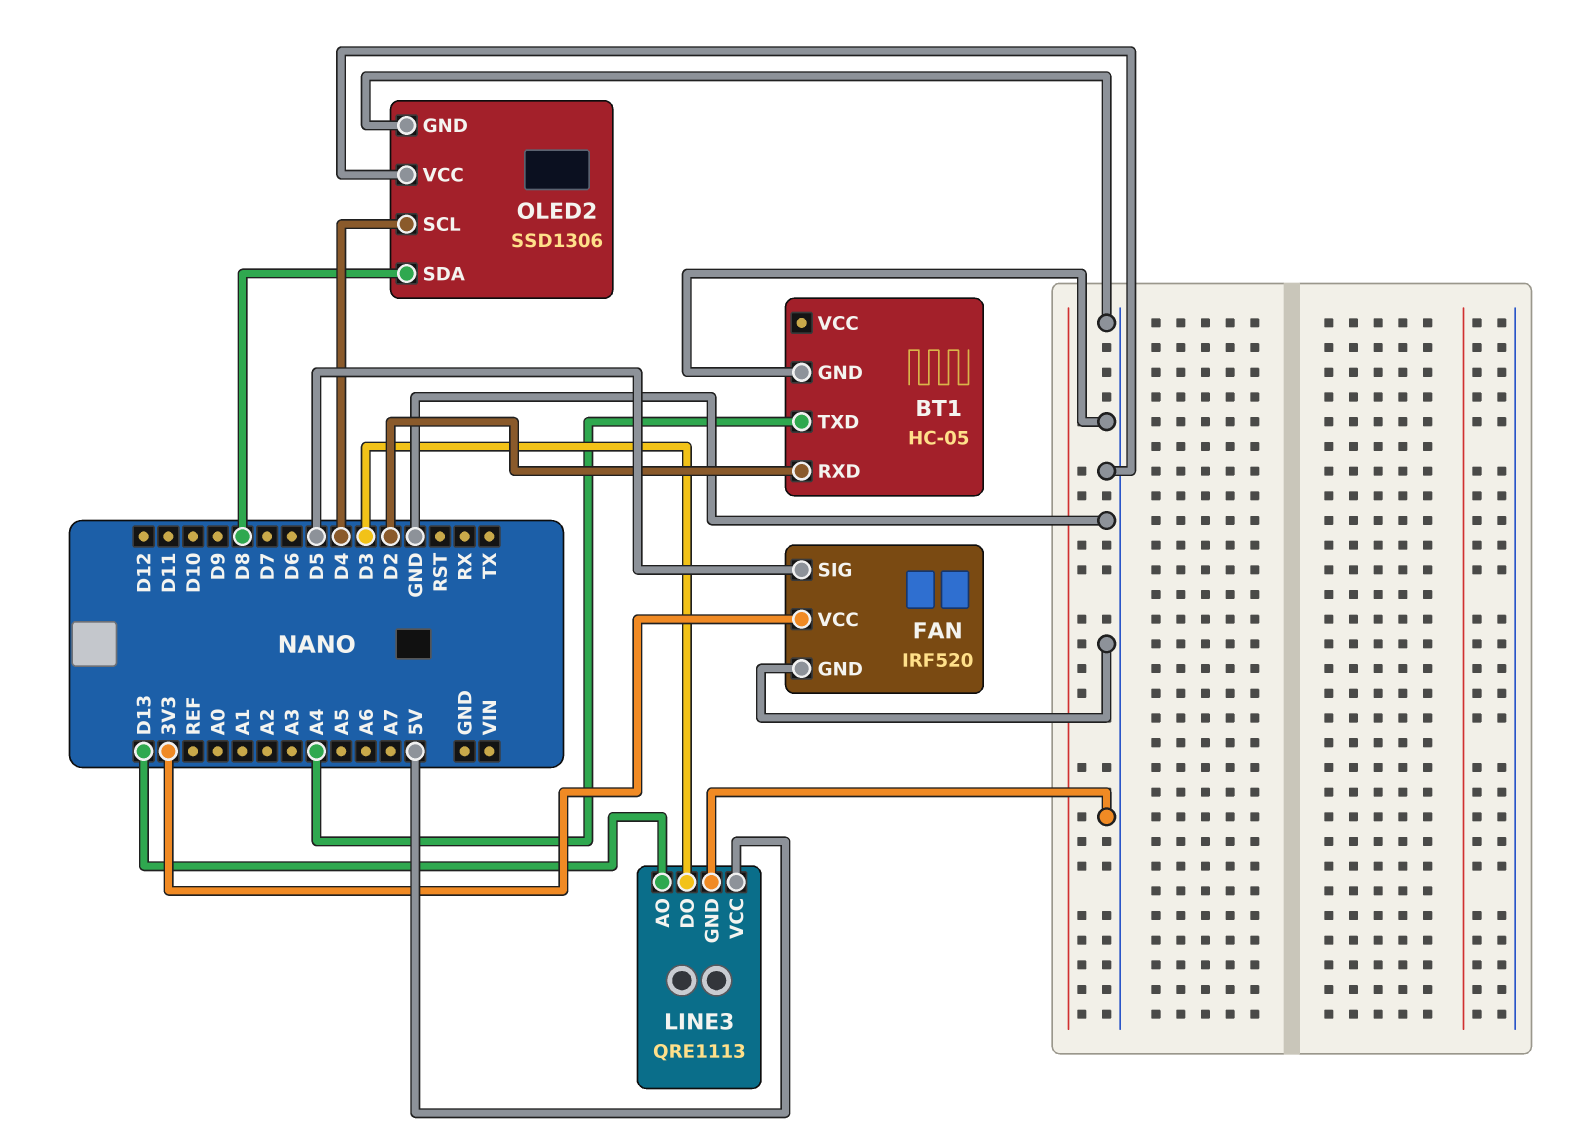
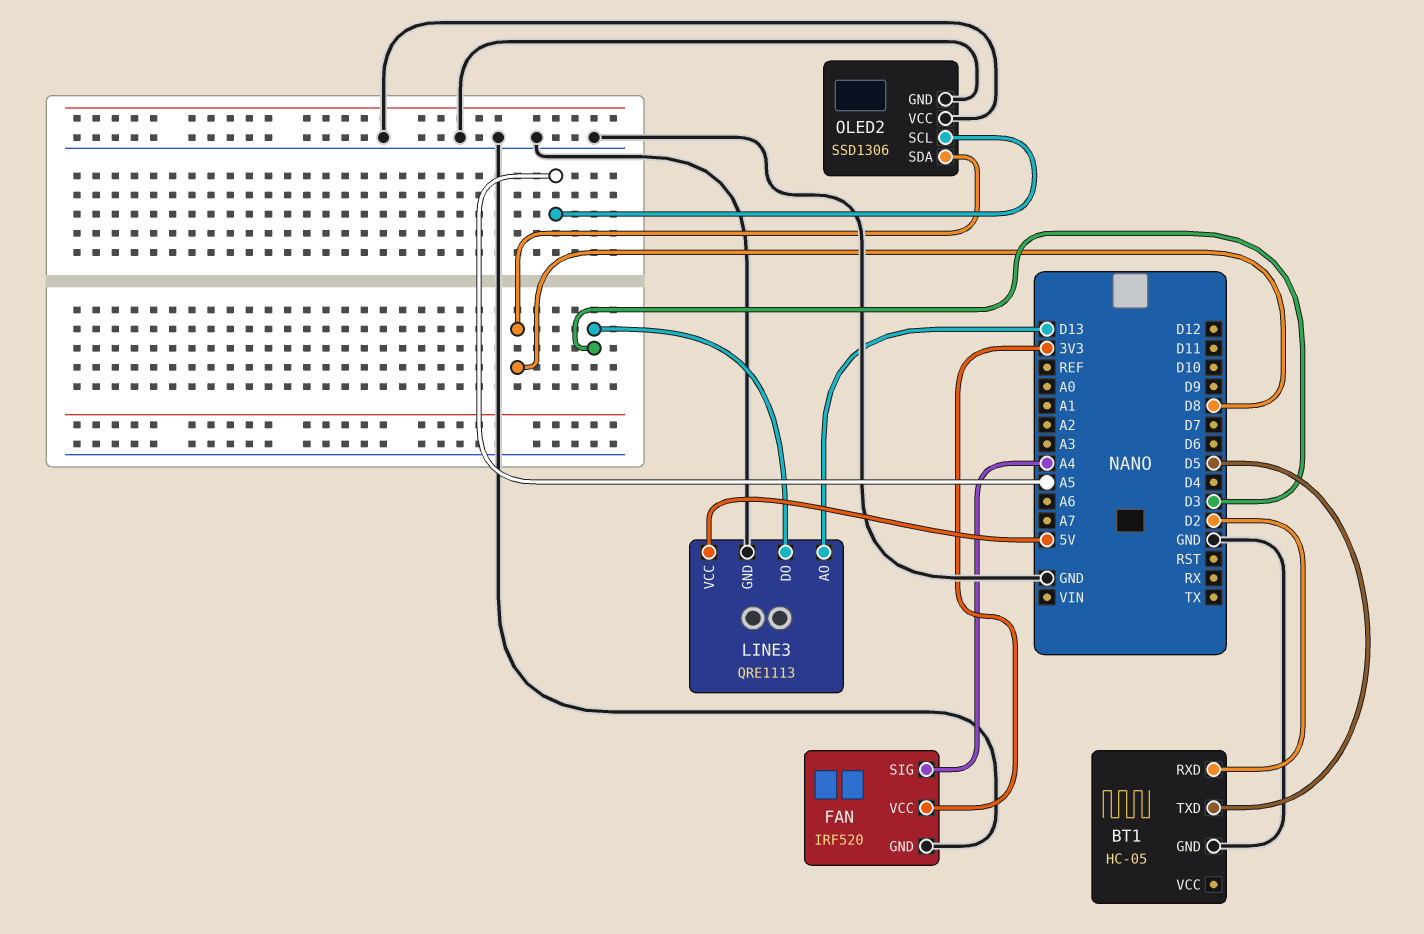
BT1 pin TXD: A4 -> D5
FAN pin SIG: D5 -> A4
OLED2 pin SCL: D4 -> A5

